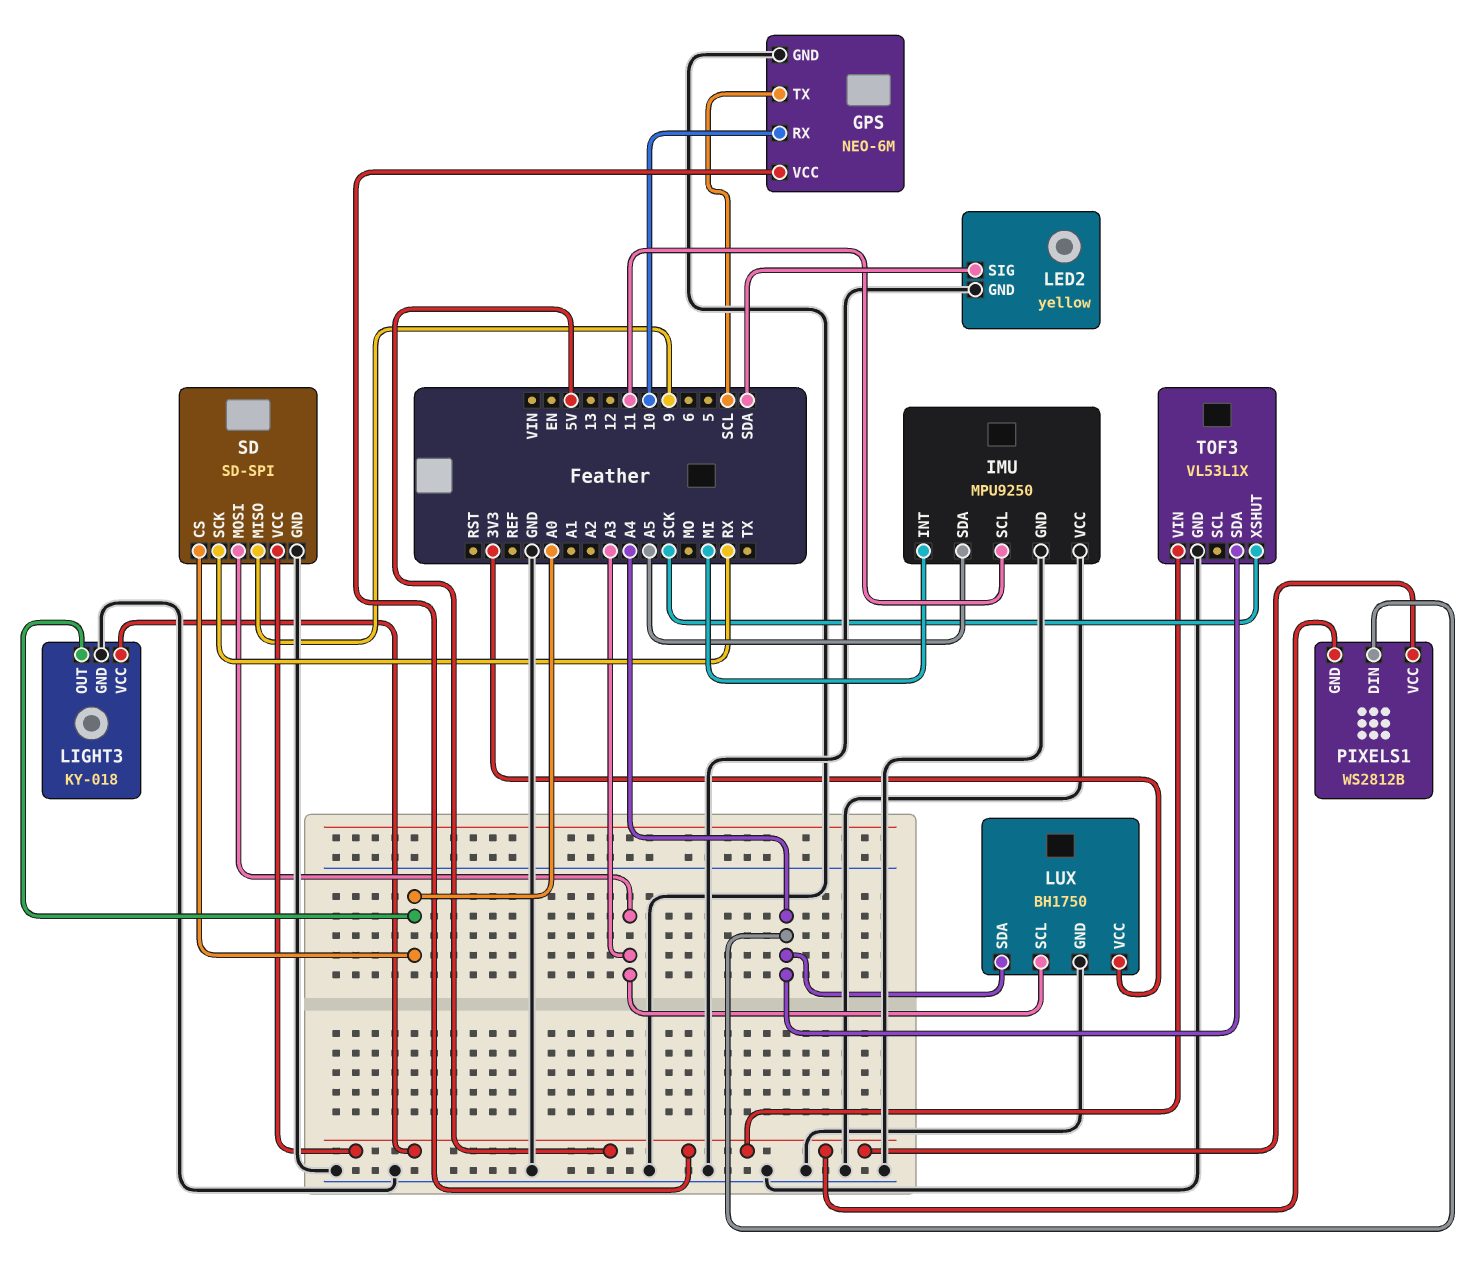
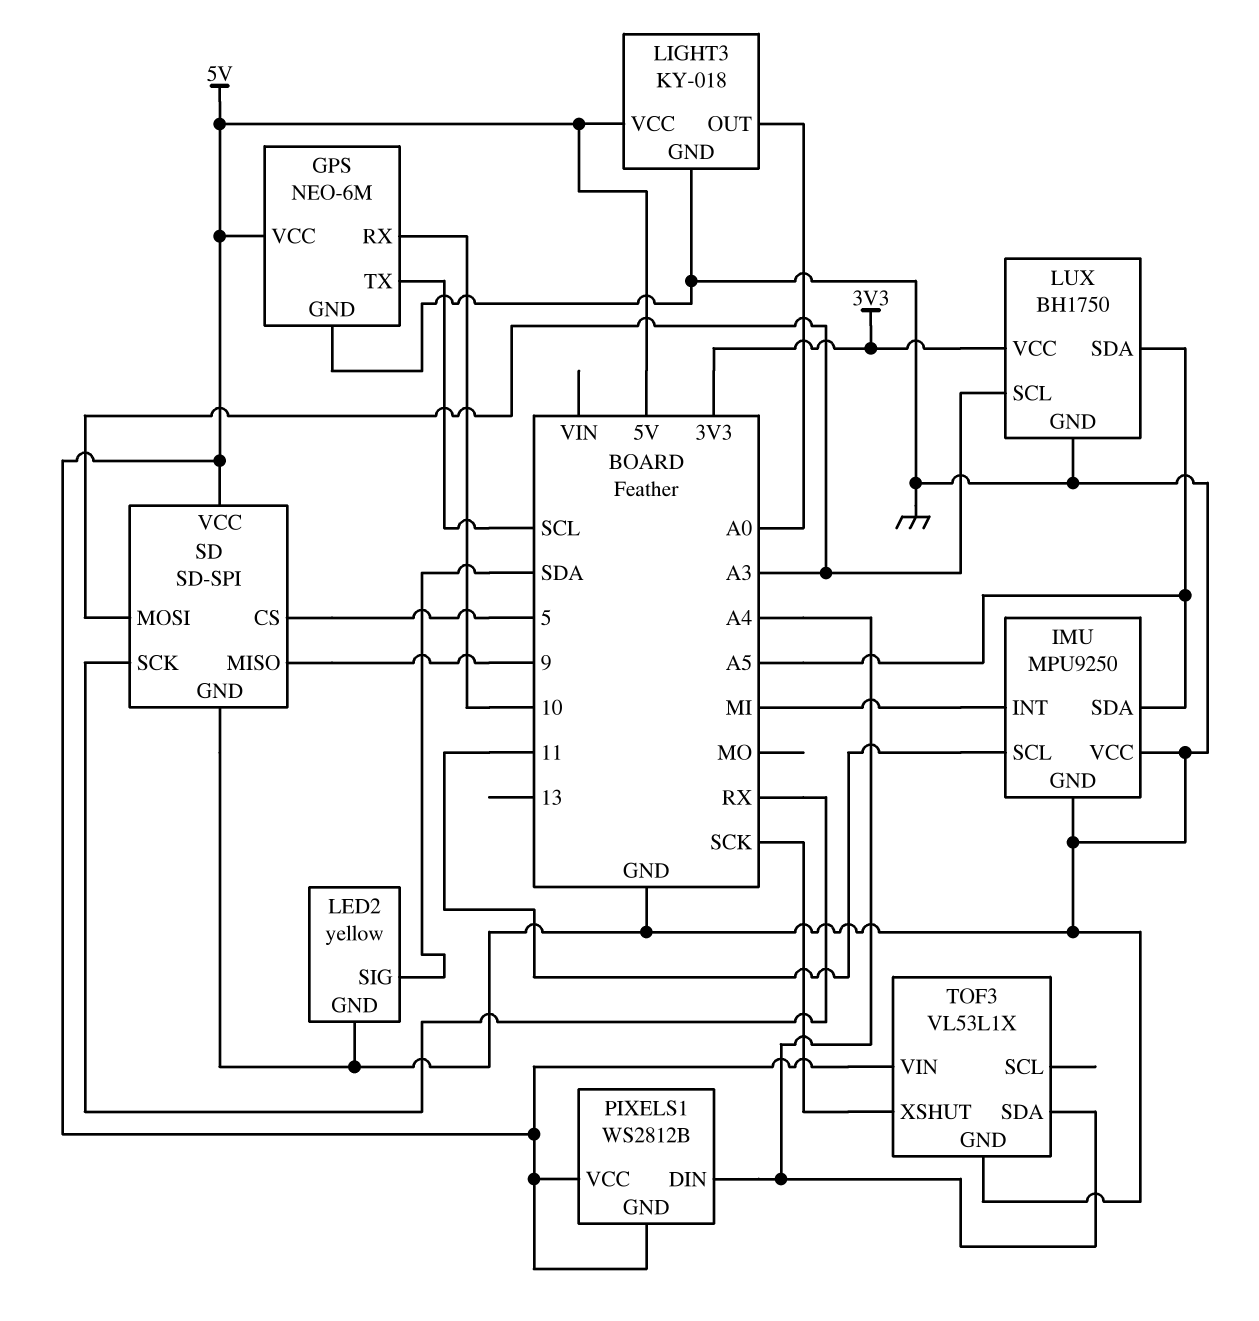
LUX pin SDA: A4 -> A5
SD pin CS: A0 -> 5

